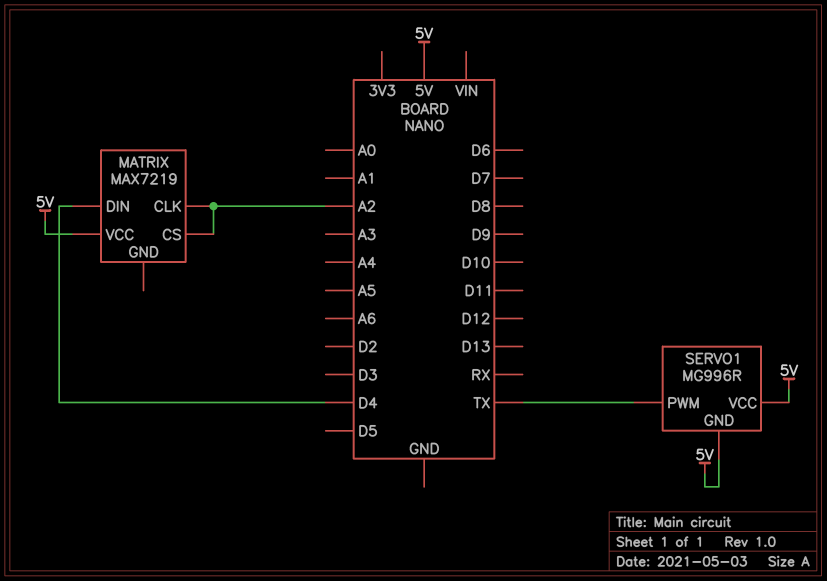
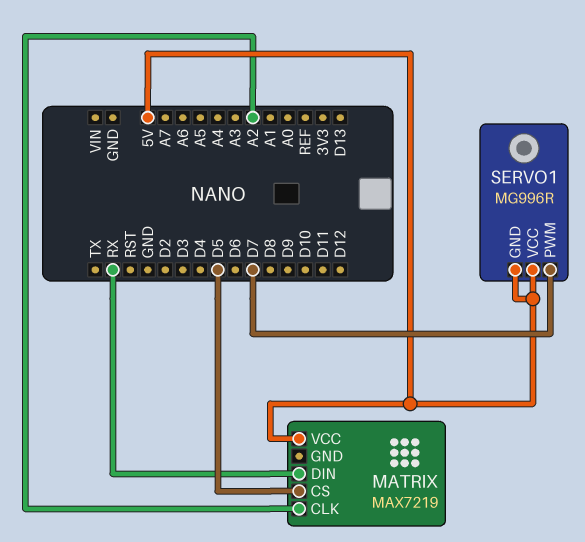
MATRIX pin CS: A2 -> D5
MATRIX pin DIN: D4 -> RX
SERVO1 pin PWM: TX -> D7

